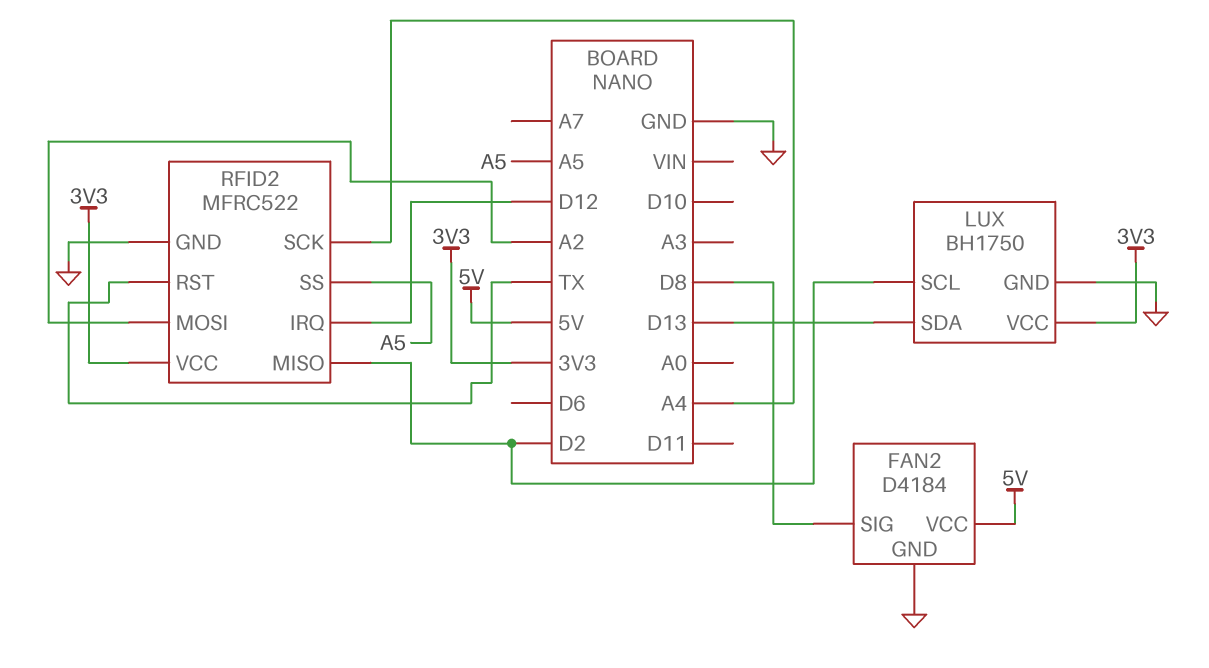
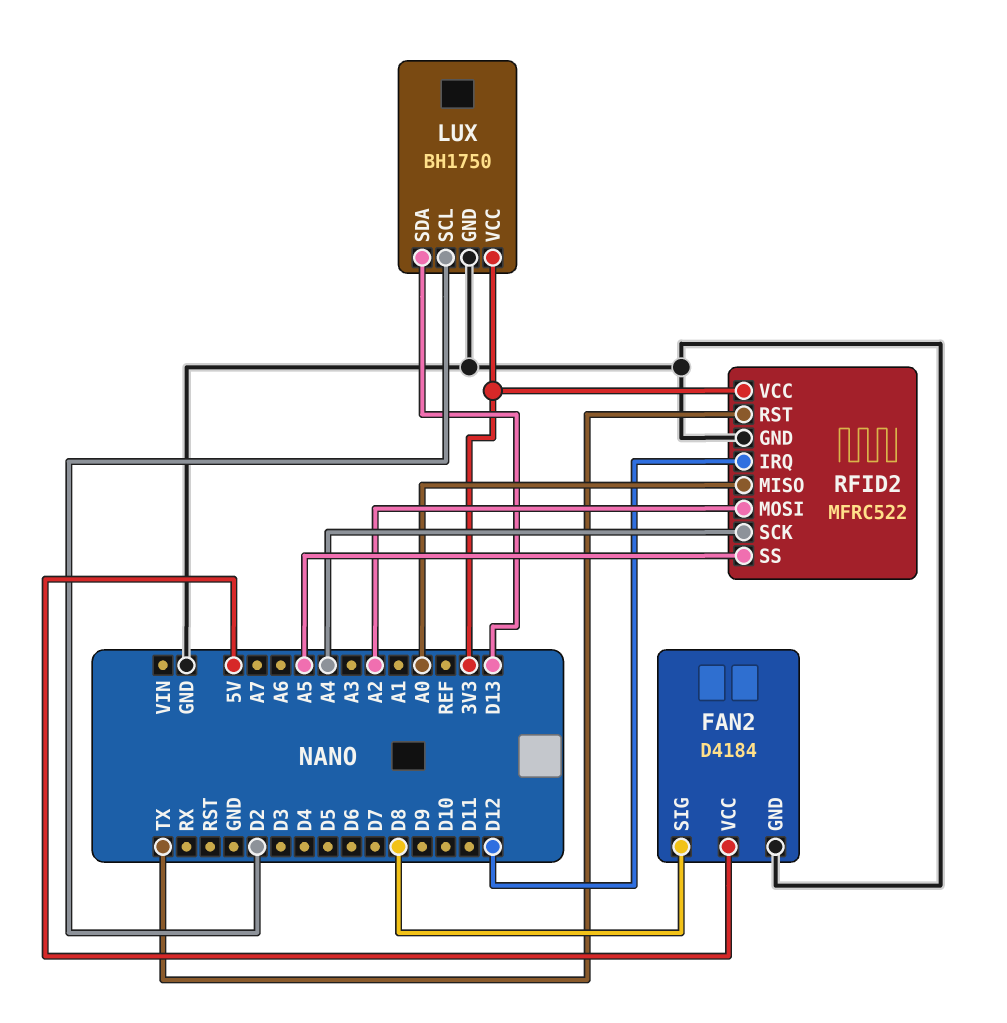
RFID2 pin MISO: D2 -> A0

